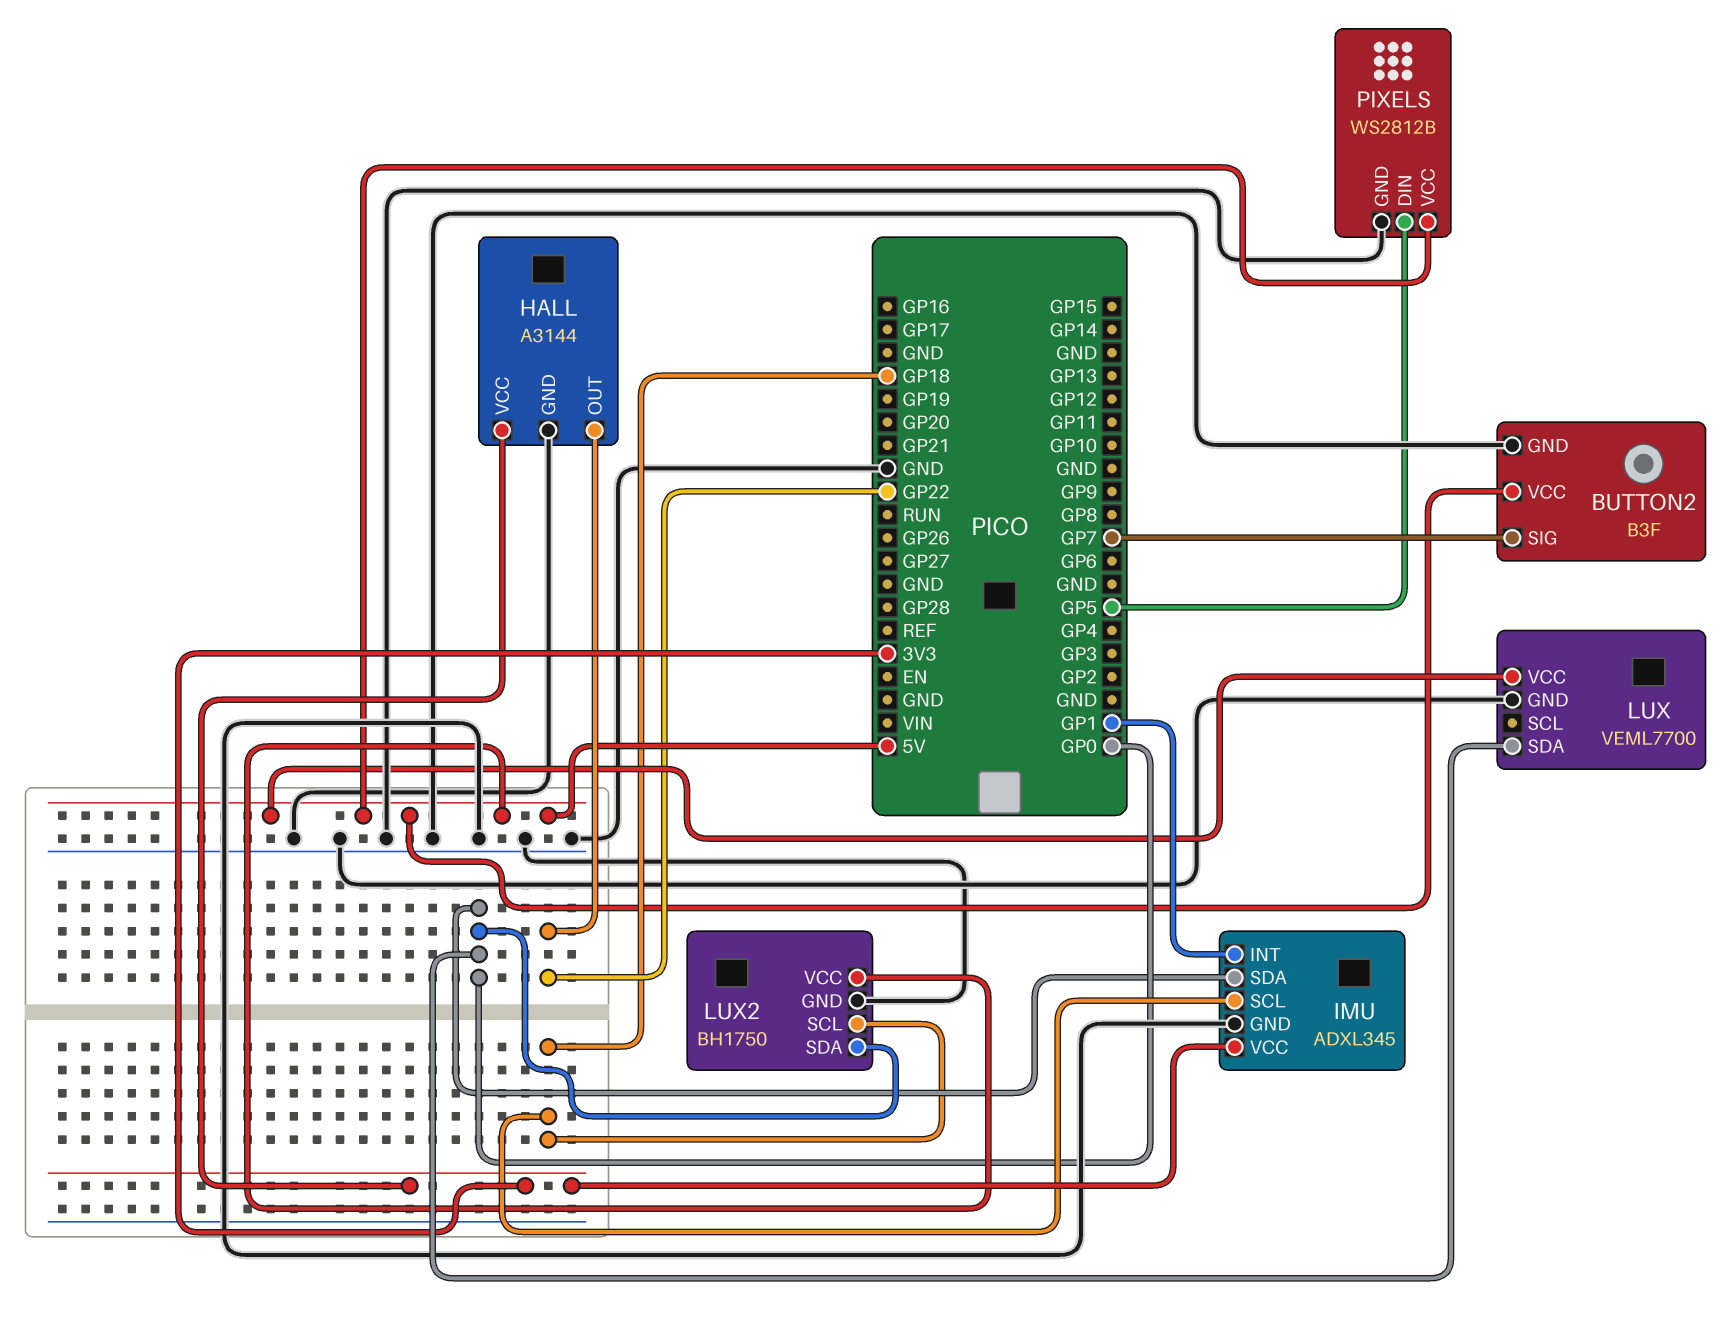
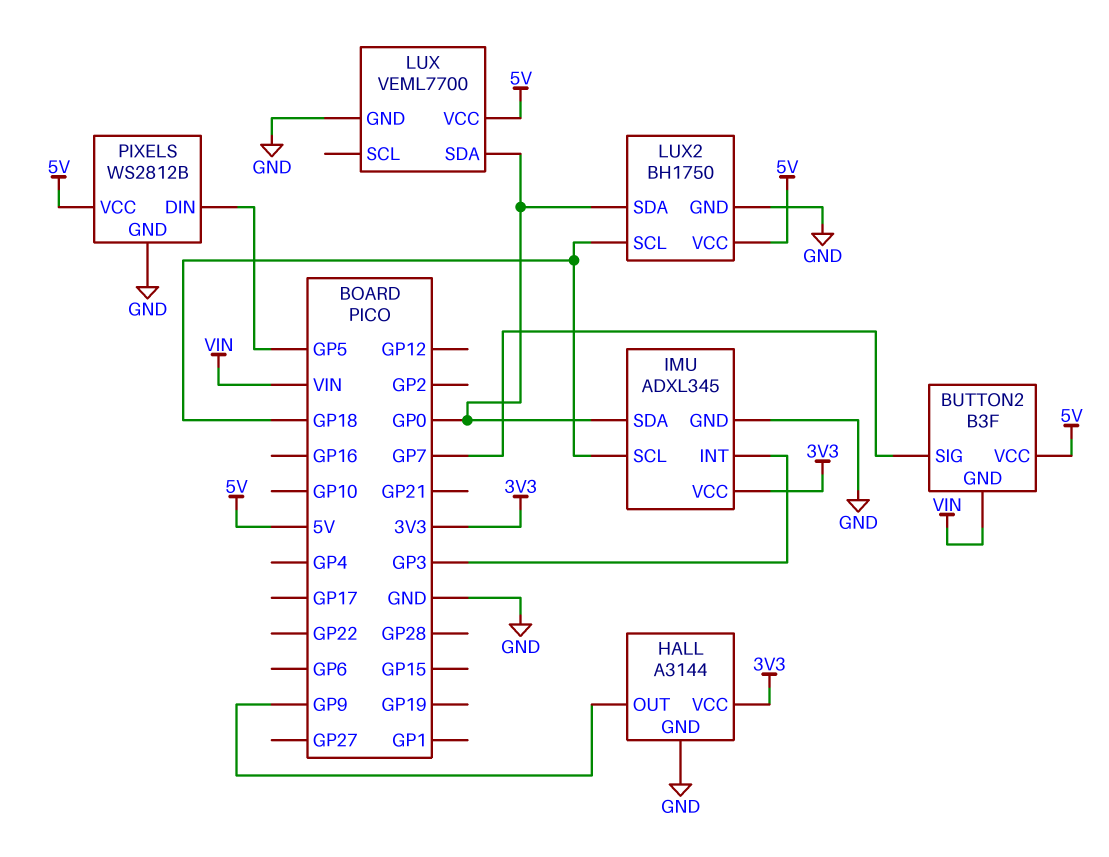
BUTTON2 pin GND: GND -> VIN
HALL pin OUT: GP22 -> GP9
IMU pin INT: GP1 -> GP3

